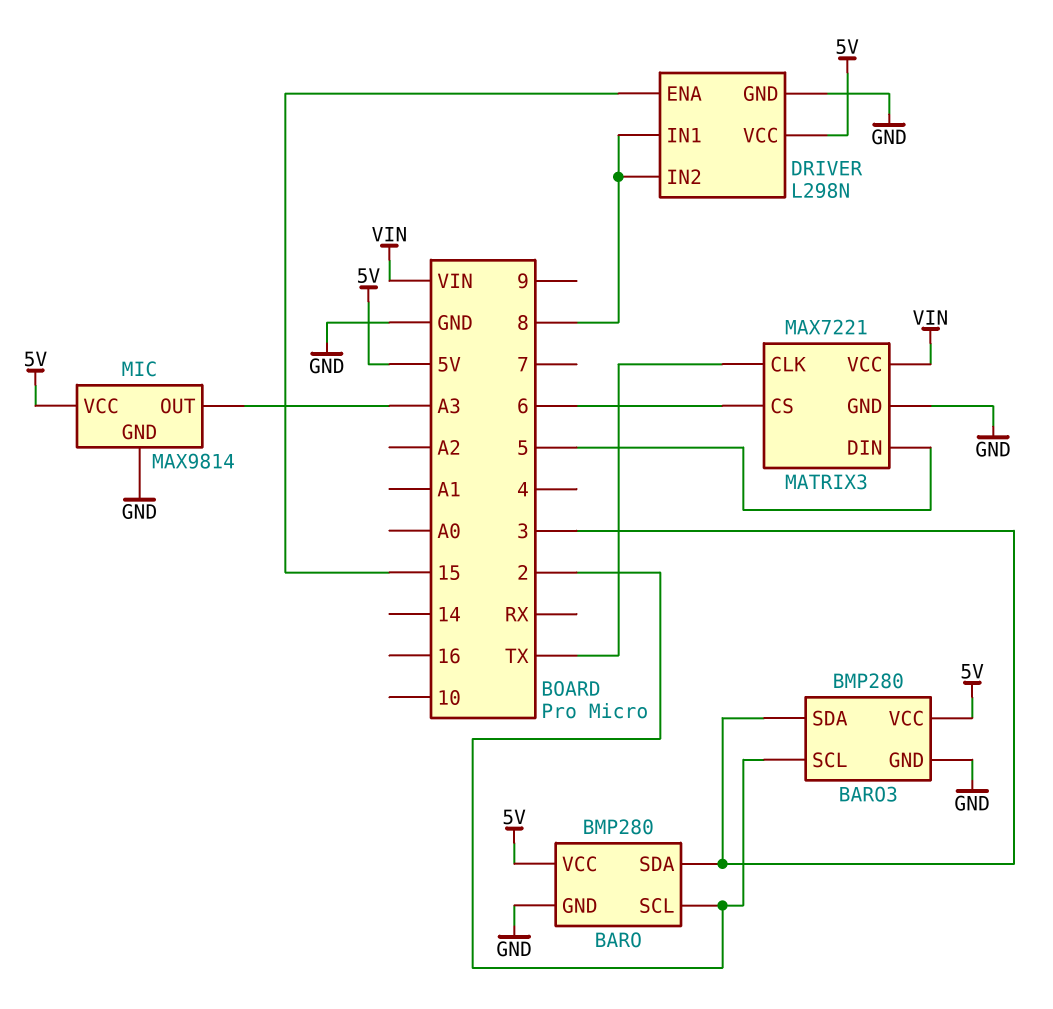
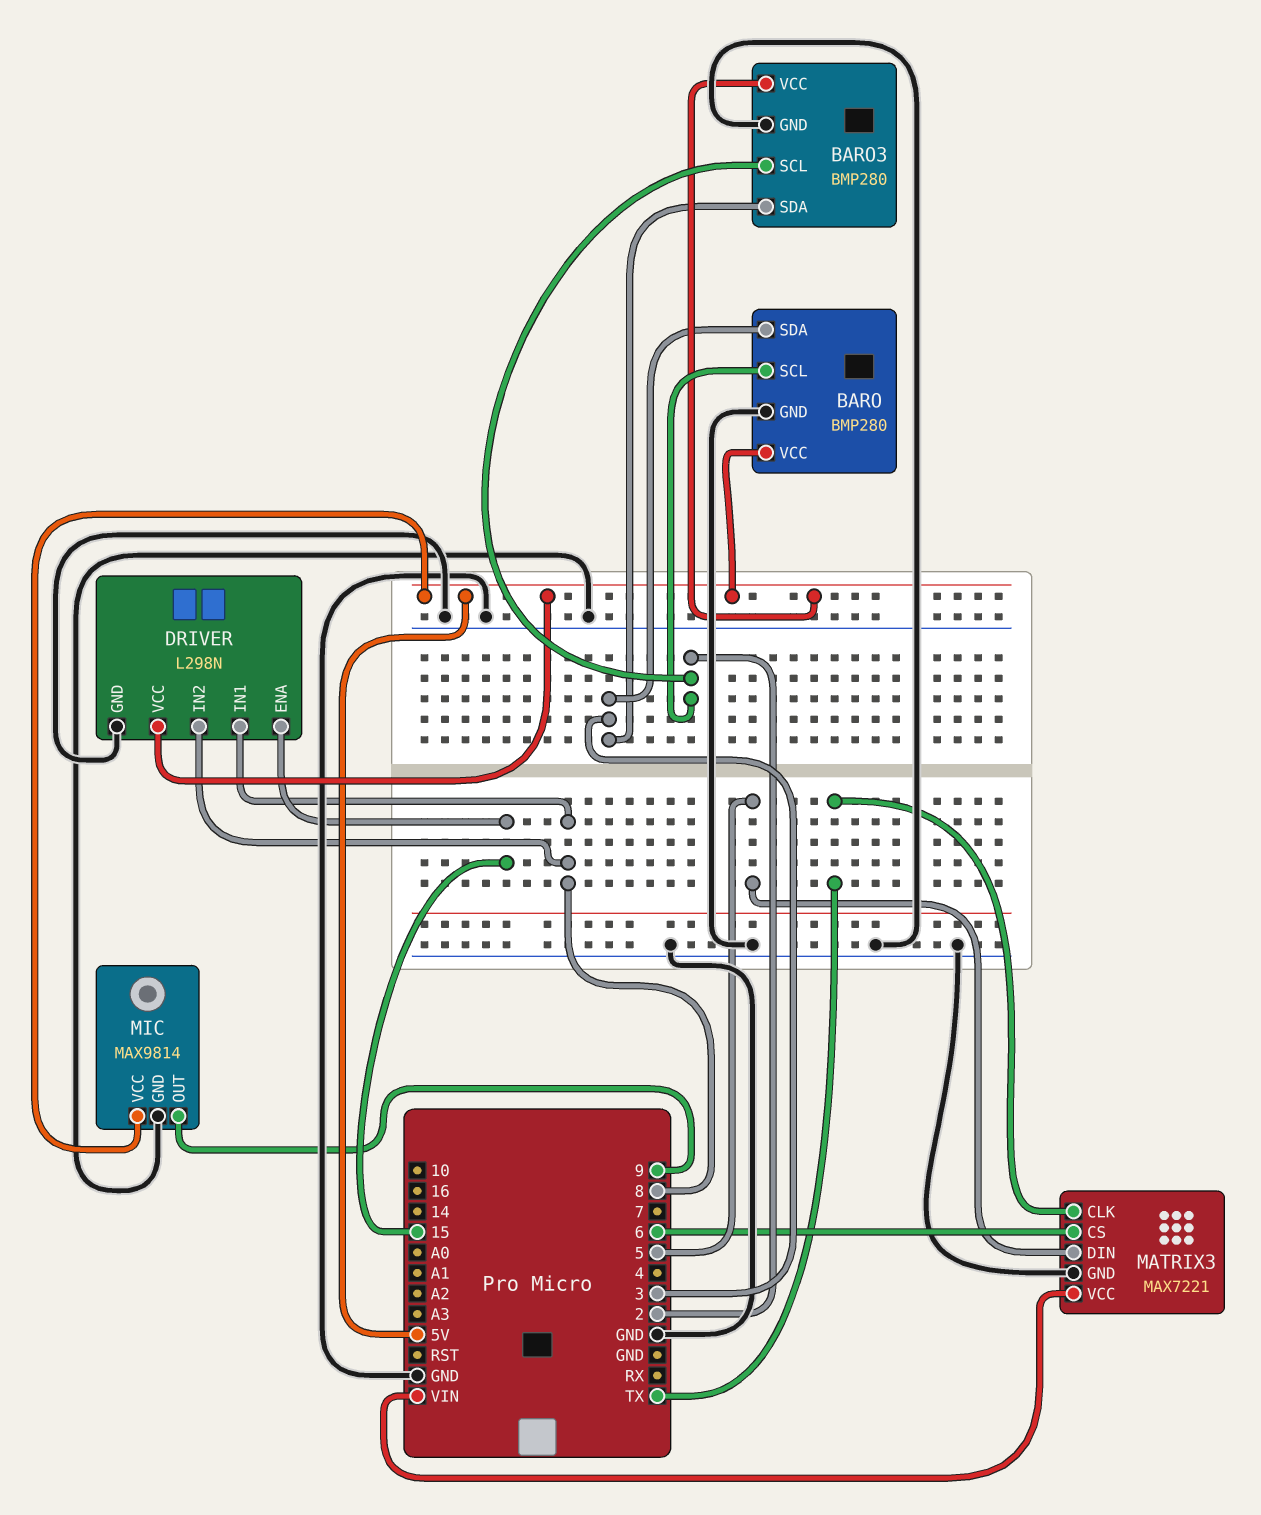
MIC pin OUT: A3 -> 9

